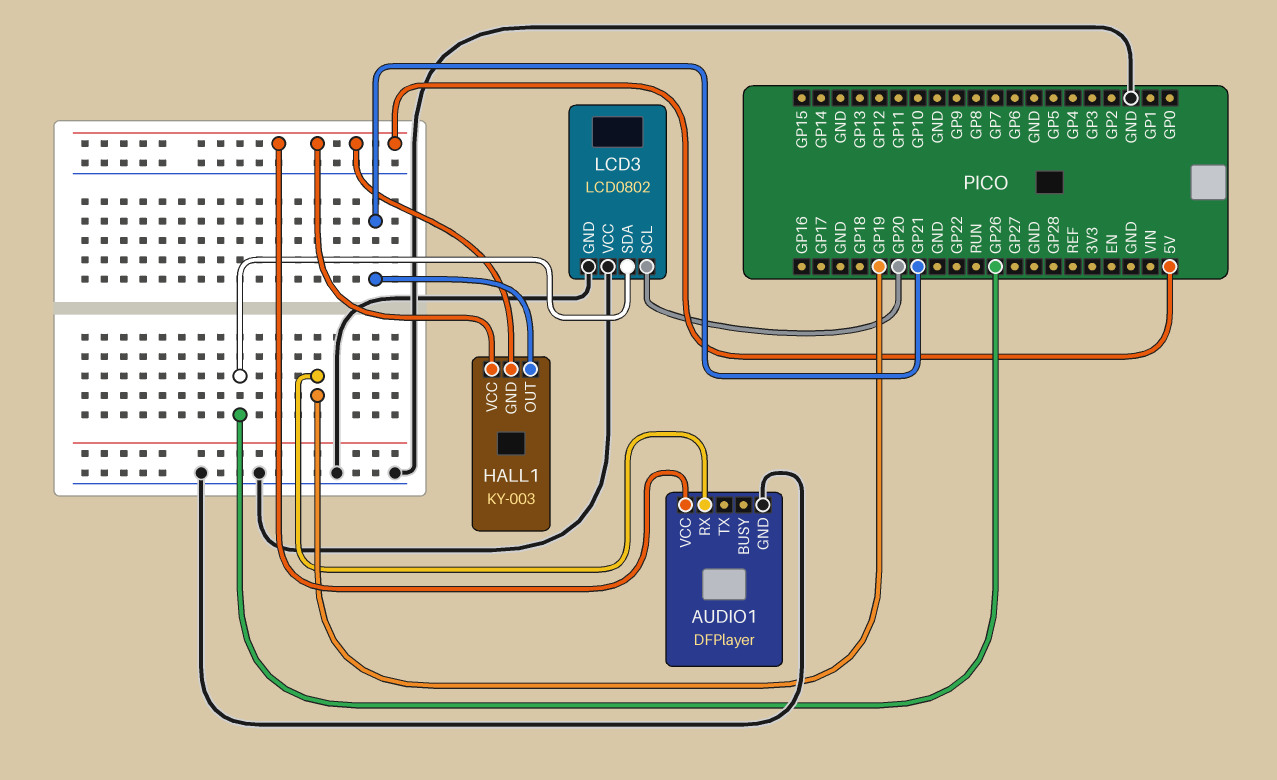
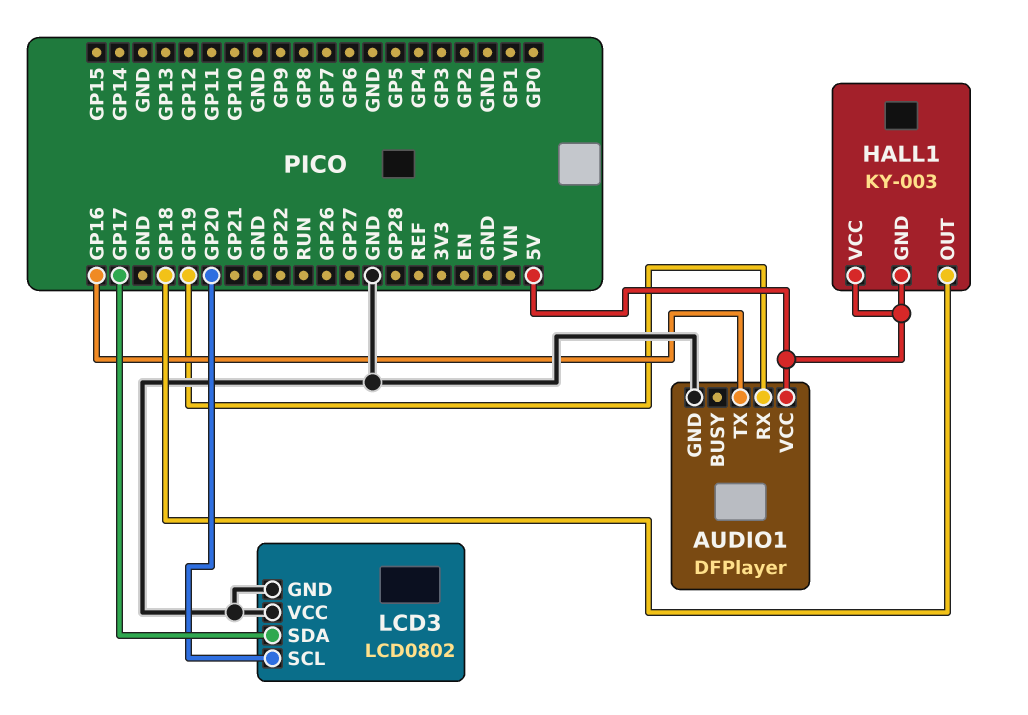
AUDIO1 pin TX: none -> GP16
HALL1 pin OUT: GP21 -> GP18
LCD3 pin SDA: GP26 -> GP17

